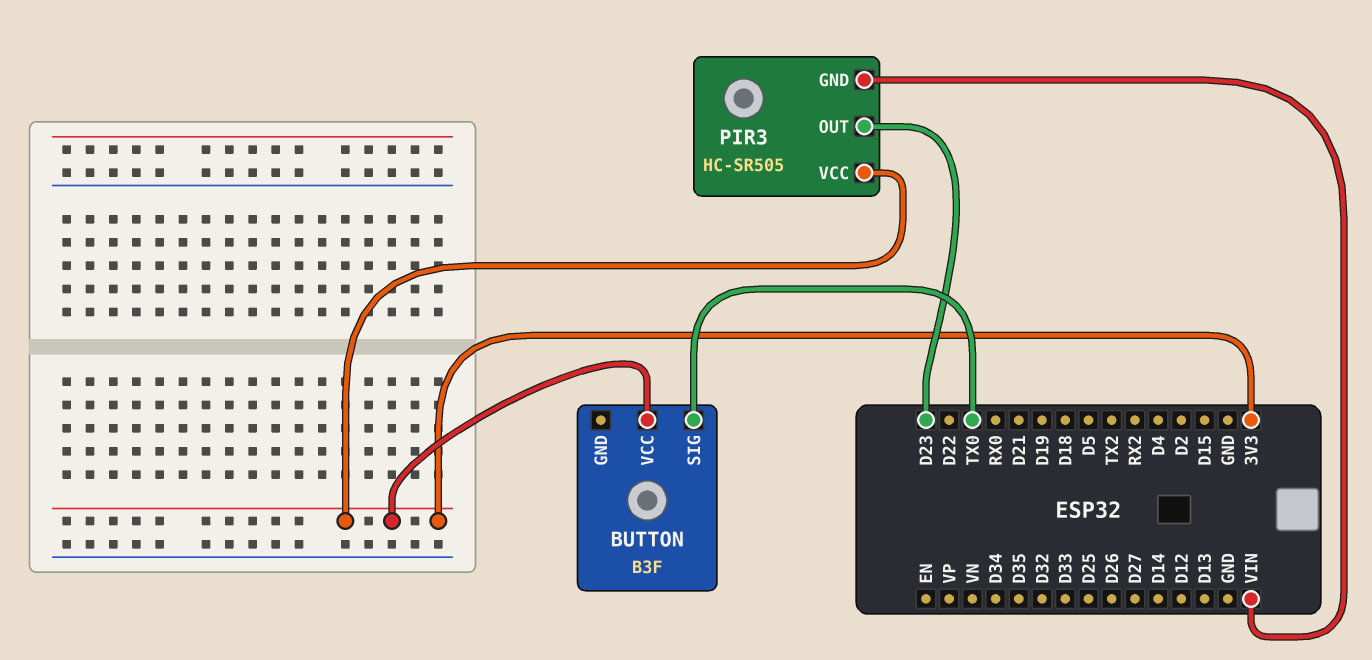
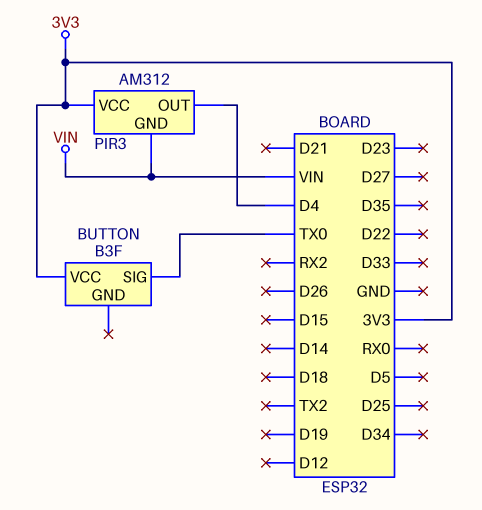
PIR3: HC-SR505 -> AM312
PIR3 pin OUT: D23 -> D4

